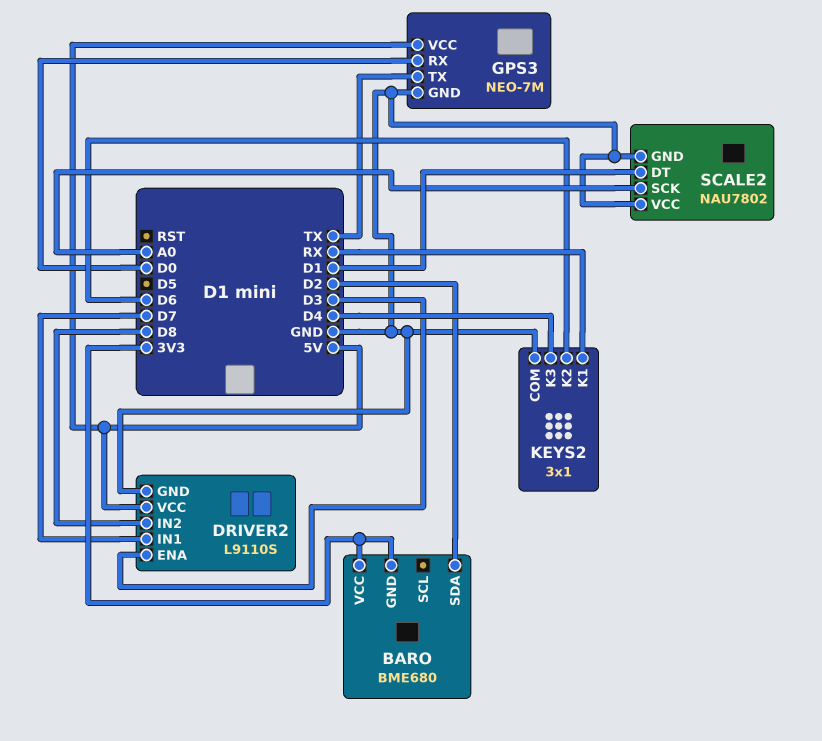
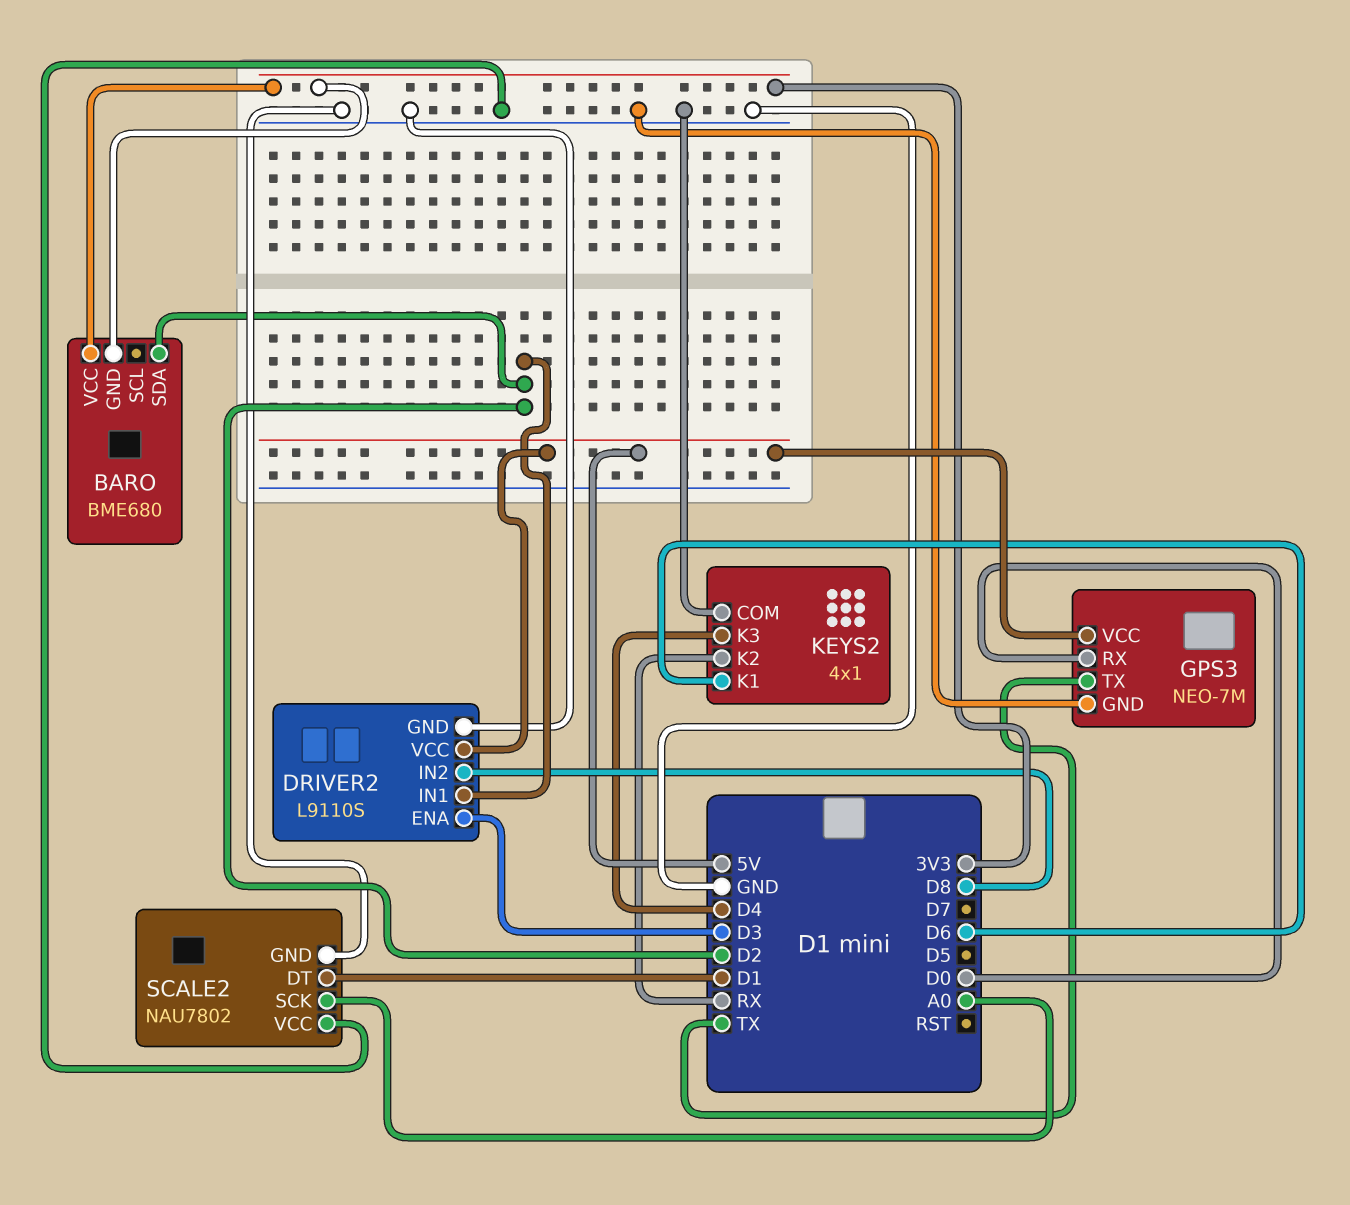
DRIVER2 pin IN1: D7 -> D2
KEYS2: 3x1 -> 4x1
KEYS2 pin K1: RX -> D6
KEYS2 pin K2: D6 -> RX

